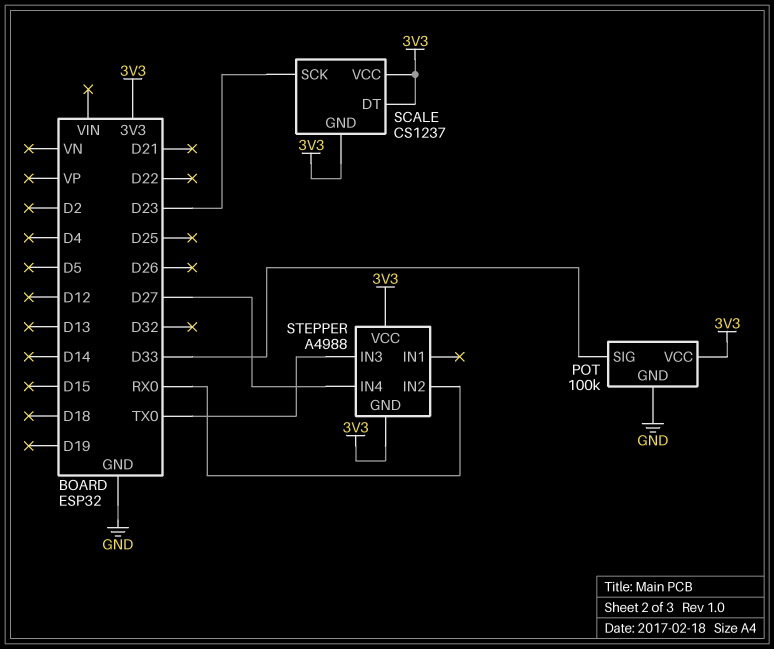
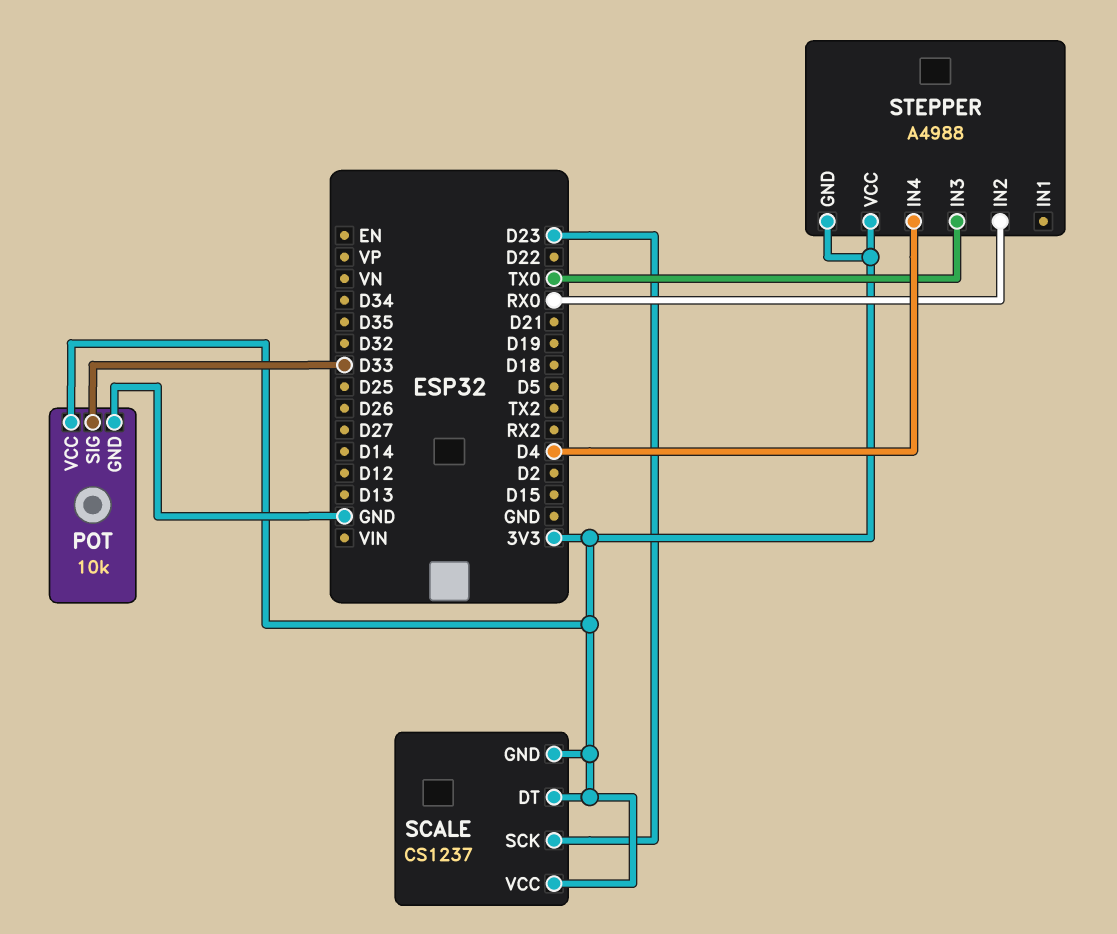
POT: 100k -> 10k
STEPPER pin IN4: D27 -> D4

